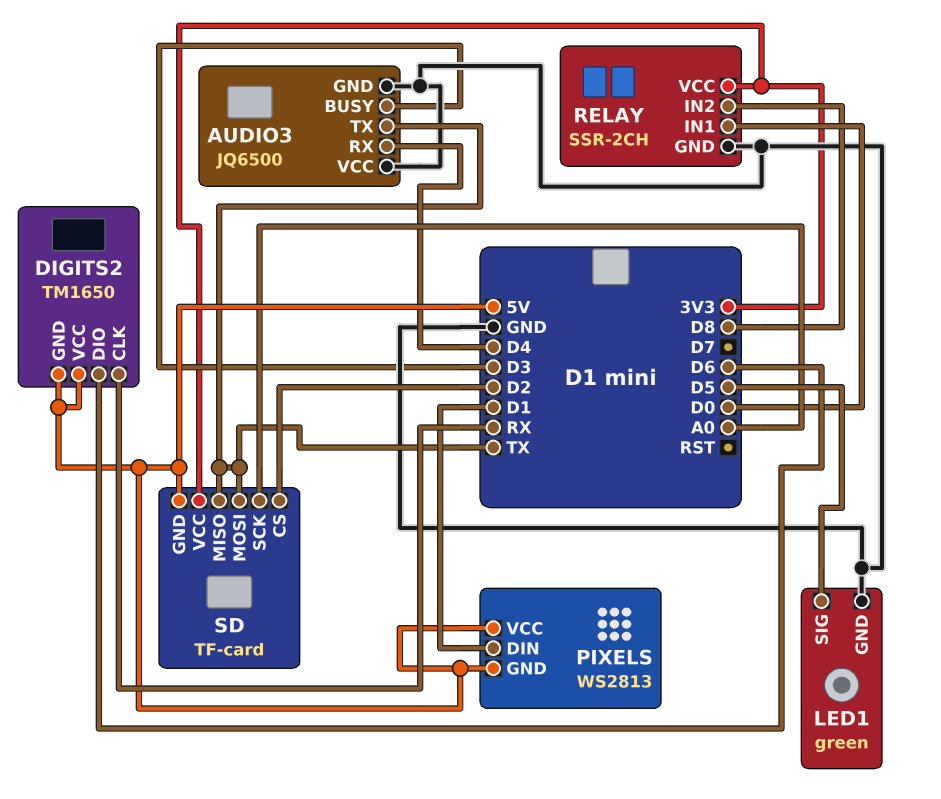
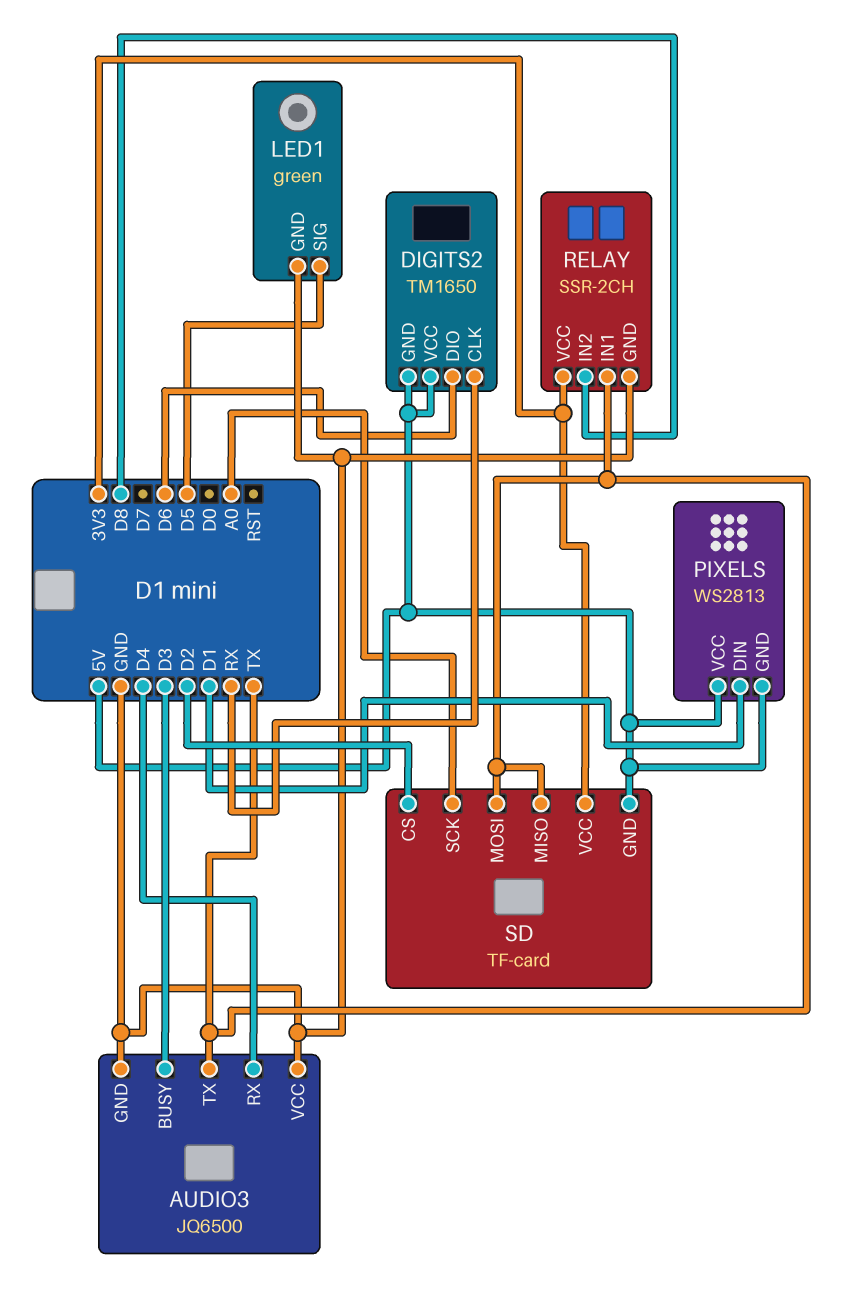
RELAY pin IN1: D0 -> TX

